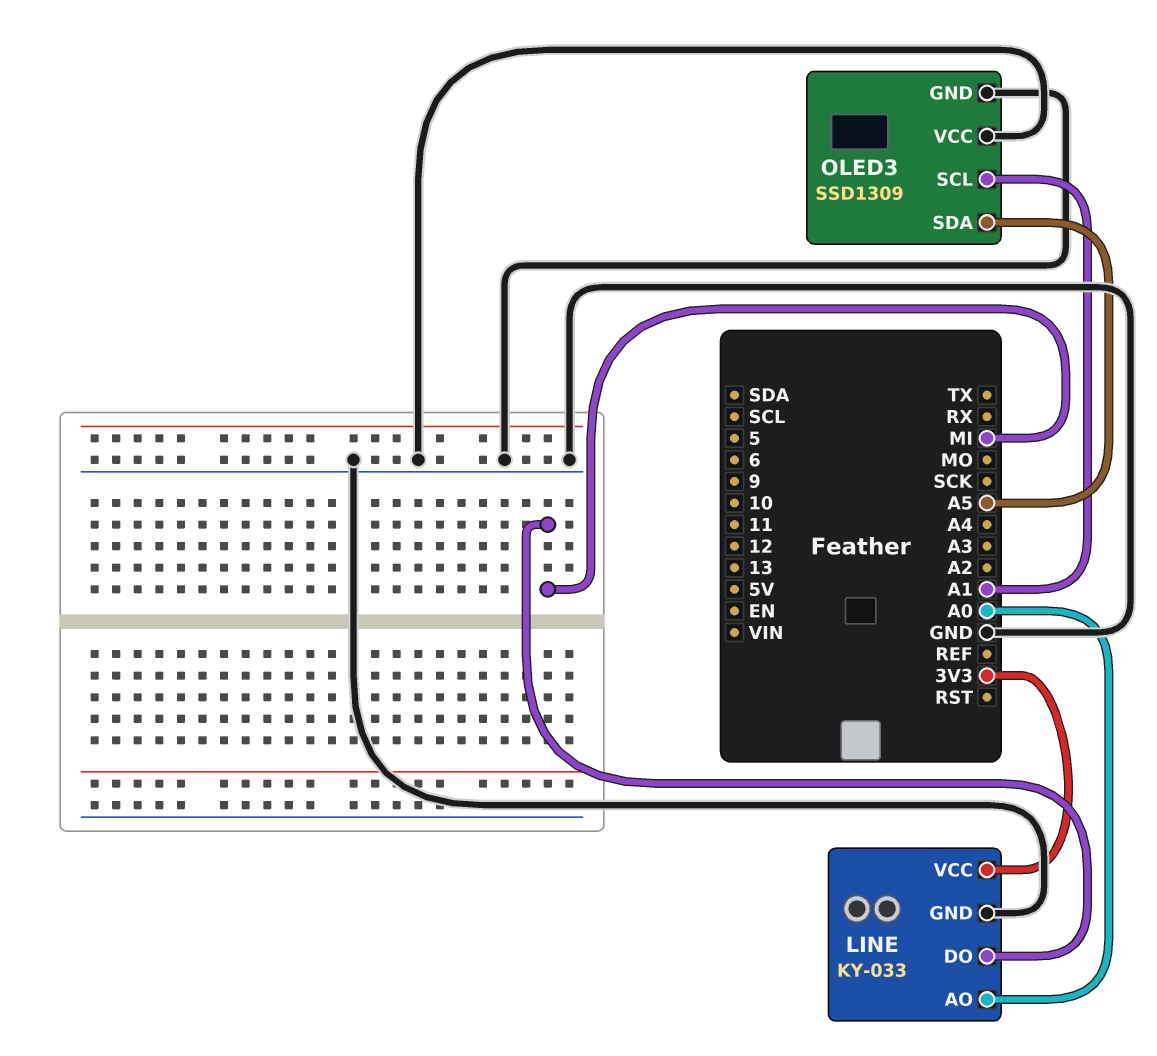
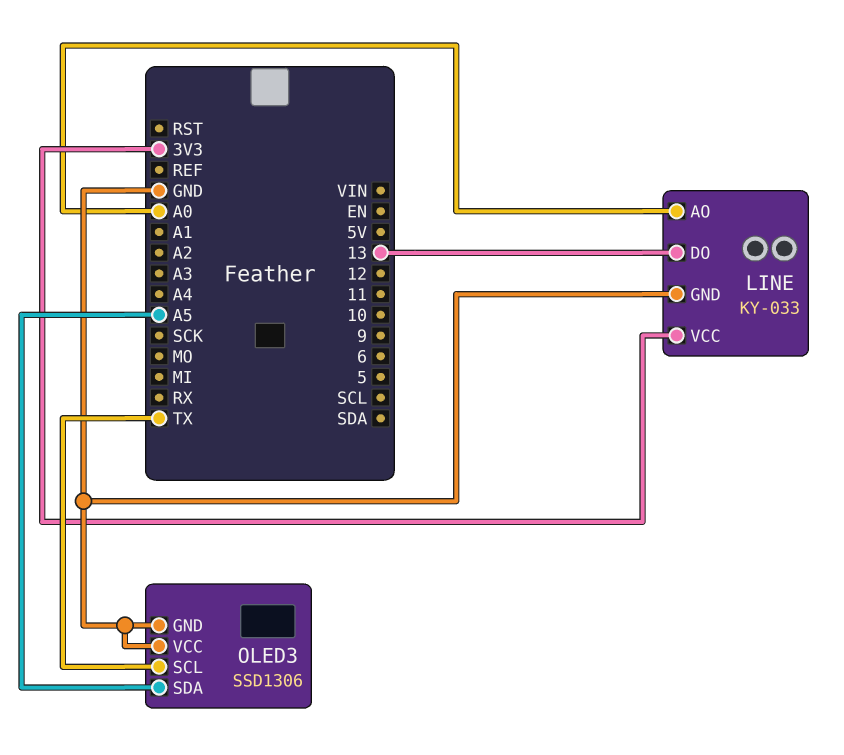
LINE pin DO: MI -> 13
OLED3: SSD1309 -> SSD1306
OLED3 pin SCL: A1 -> TX

